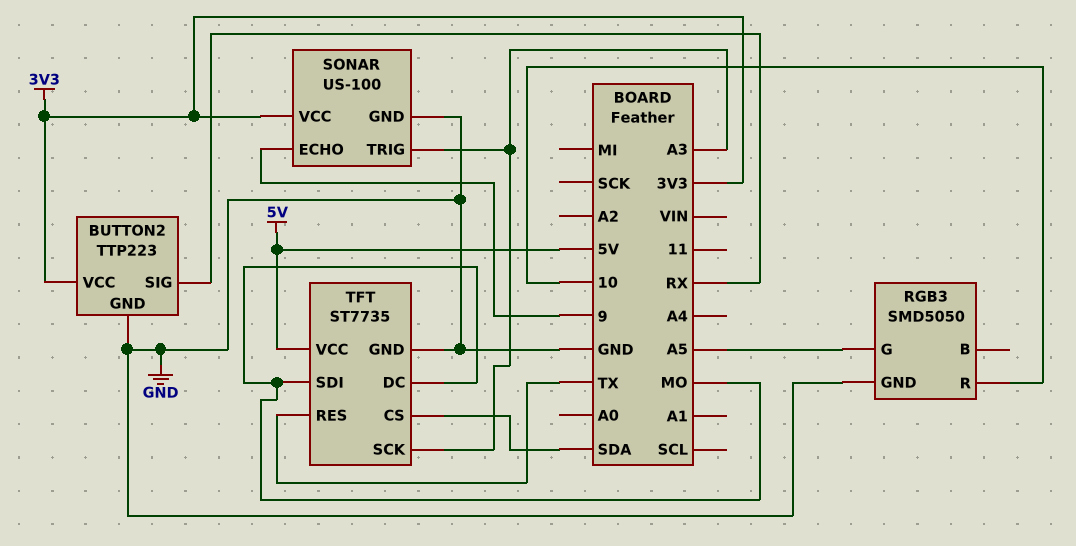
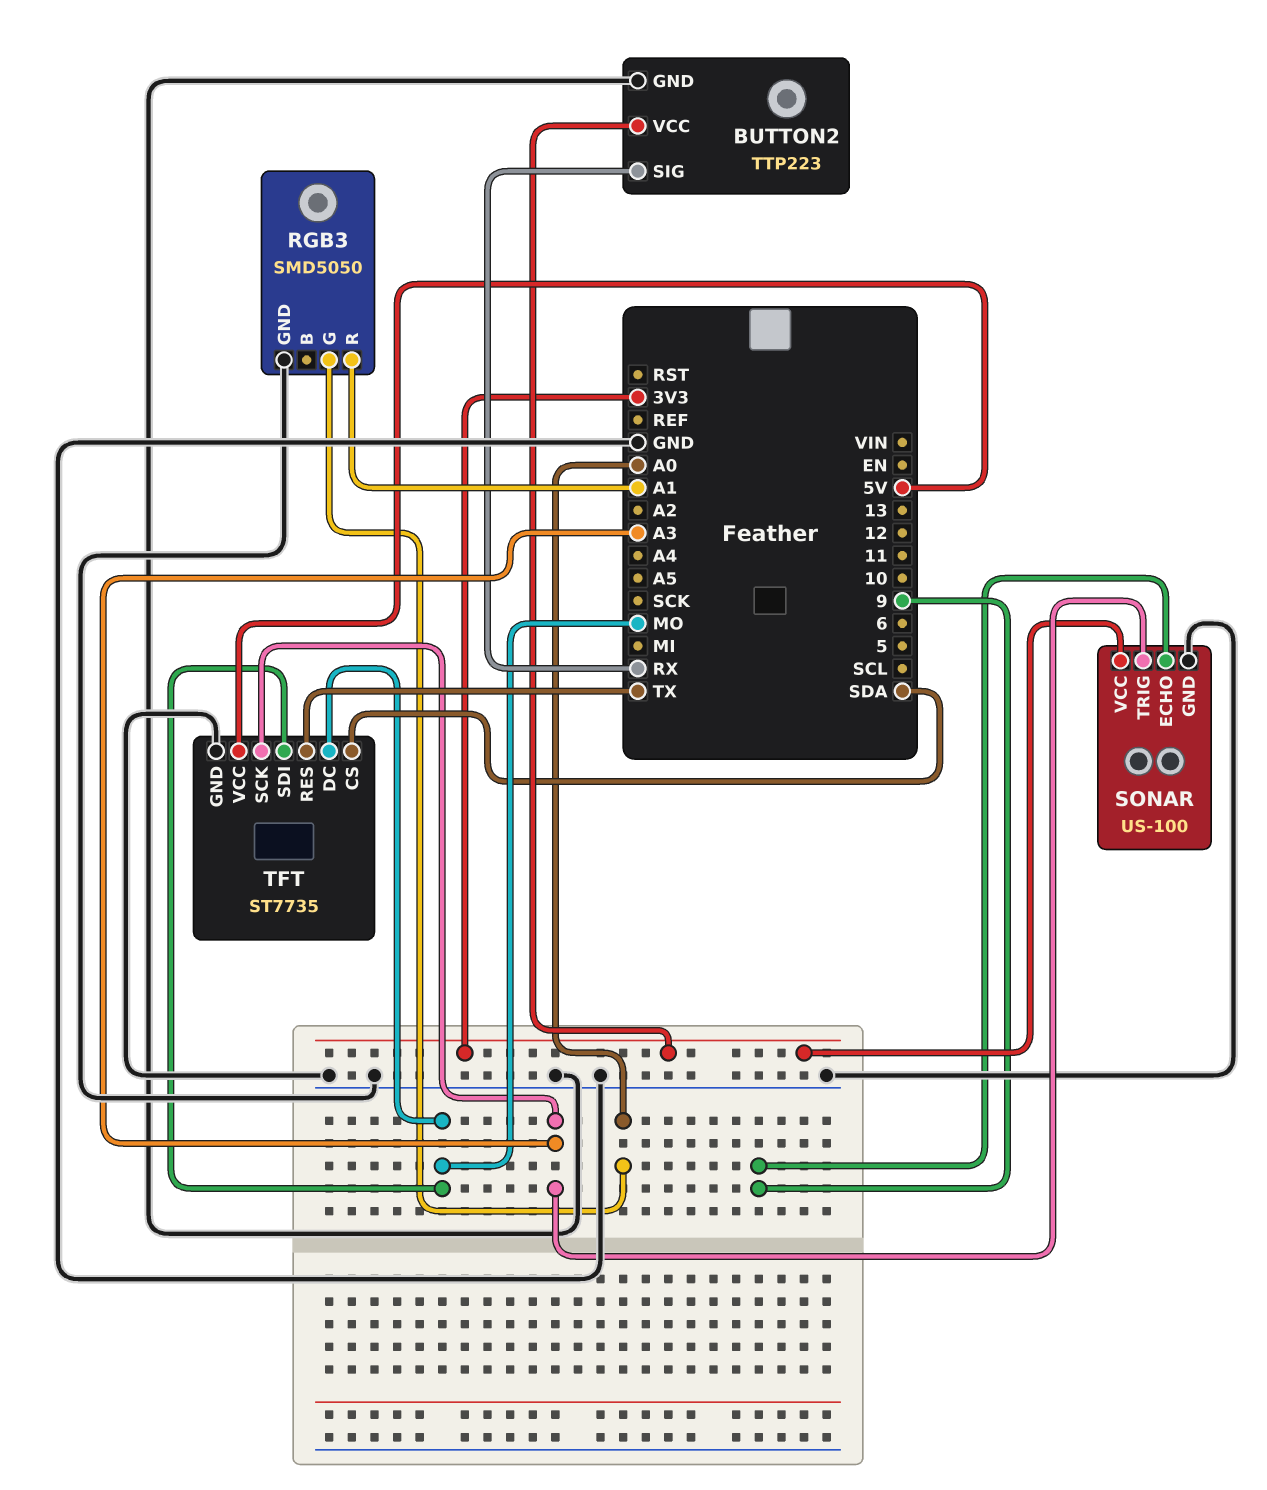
RGB3 pin G: A5 -> A0
RGB3 pin R: 10 -> A1

